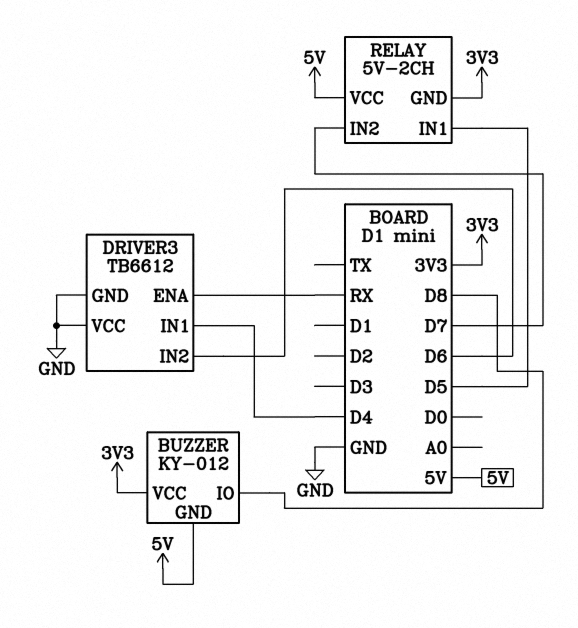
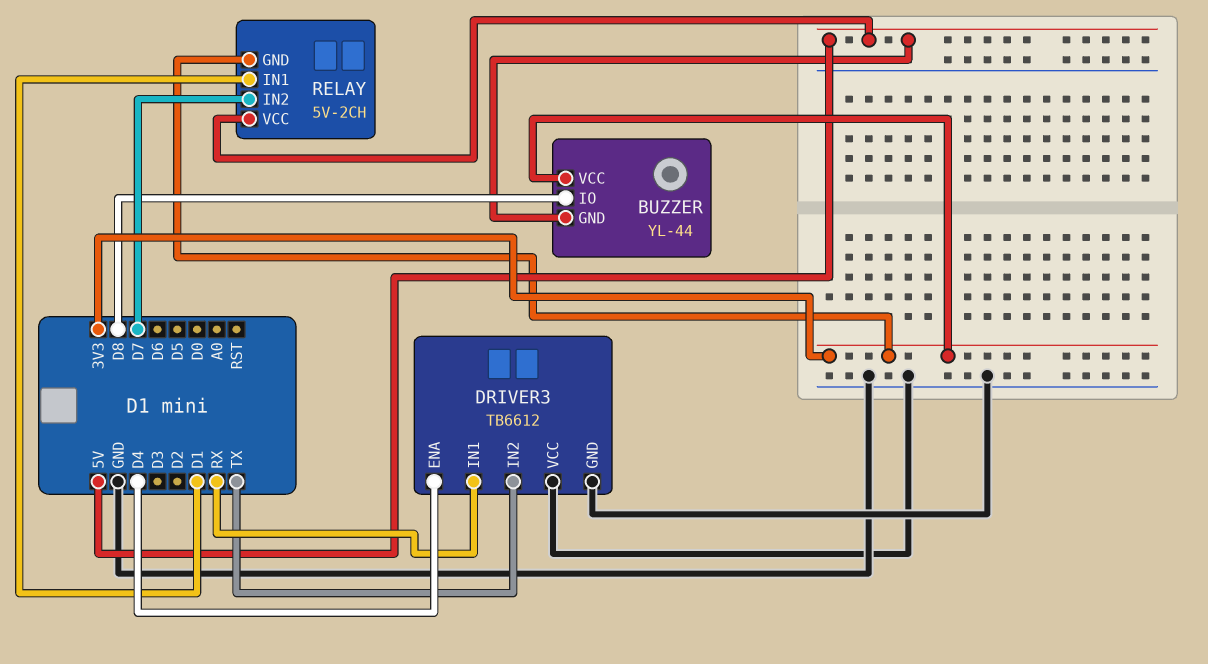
BUZZER: KY-012 -> YL-44
DRIVER3 pin ENA: RX -> D4
DRIVER3 pin IN1: D4 -> RX
DRIVER3 pin IN2: D6 -> TX
RELAY pin IN1: D5 -> D1

